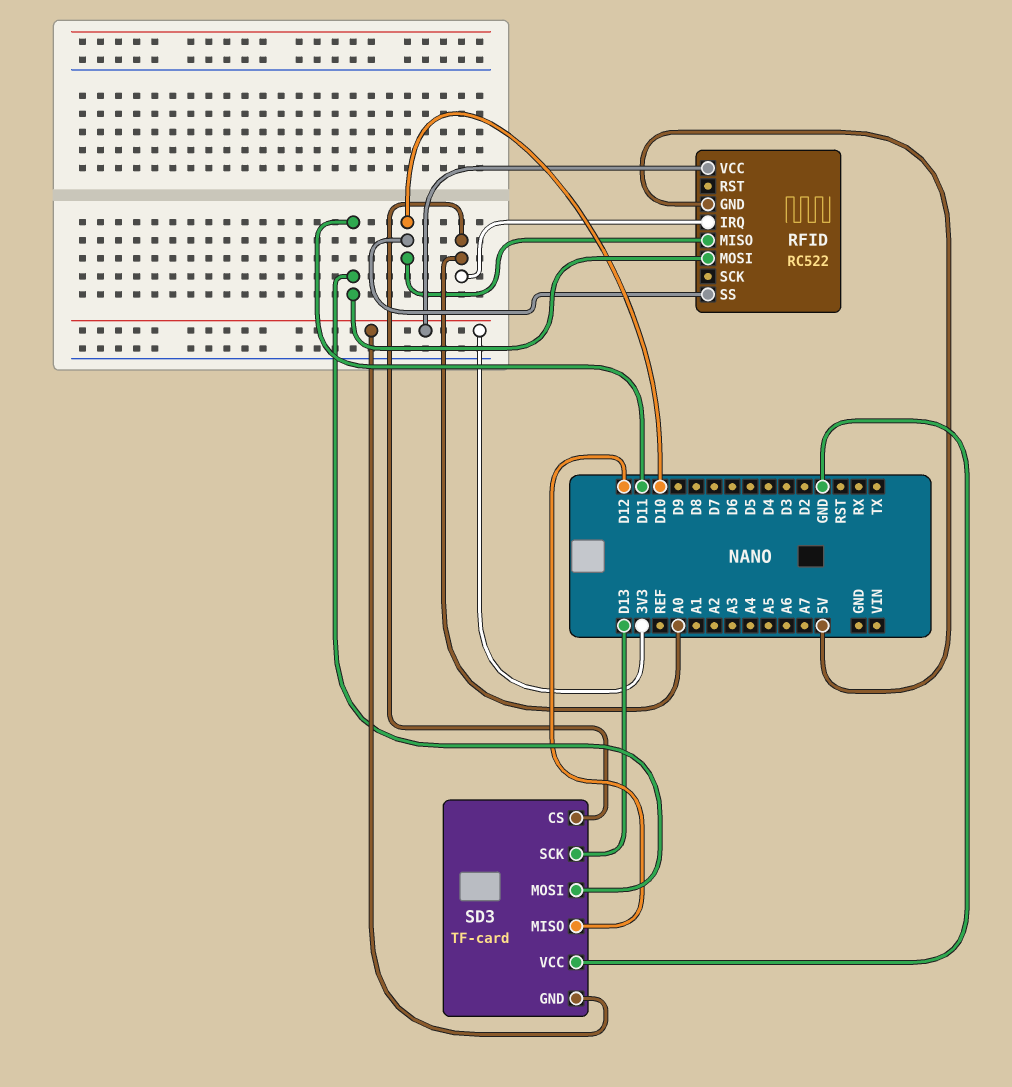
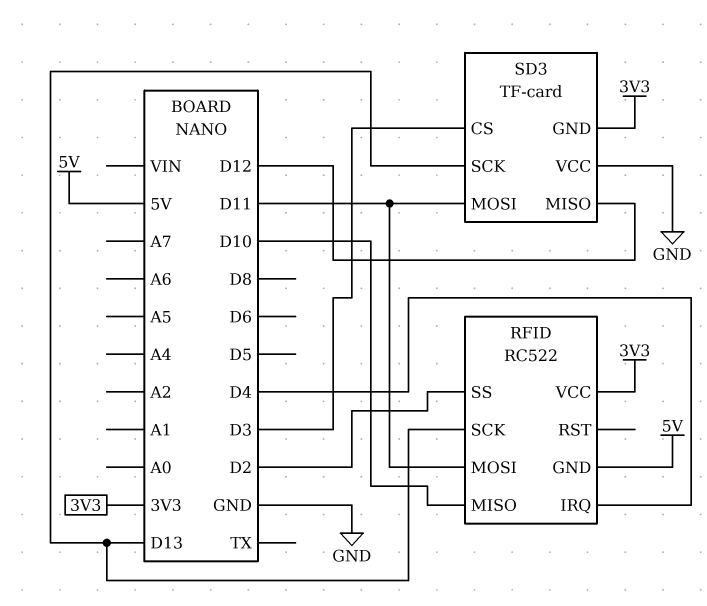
RFID pin IRQ: A0 -> D4
RFID pin SCK: none -> D13
RFID pin SS: D10 -> D2
SD3 pin CS: A0 -> D3

